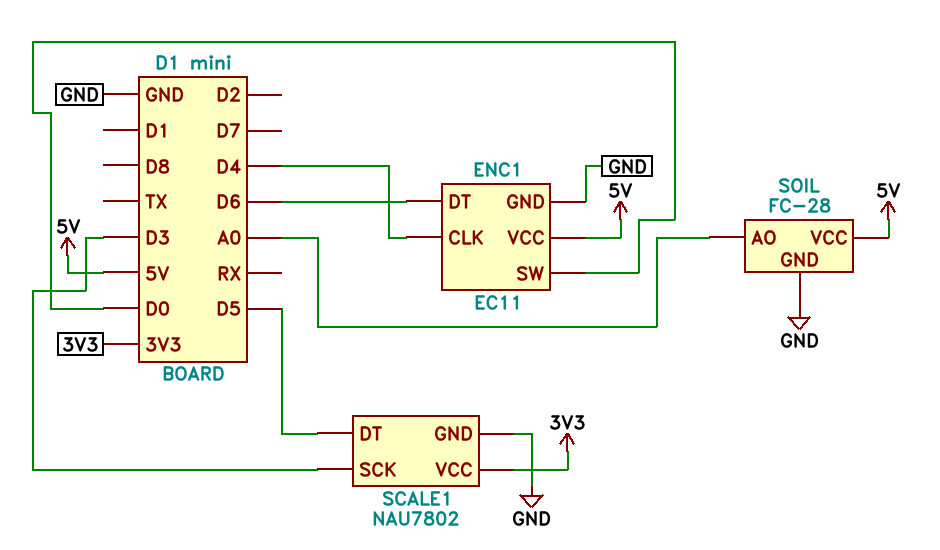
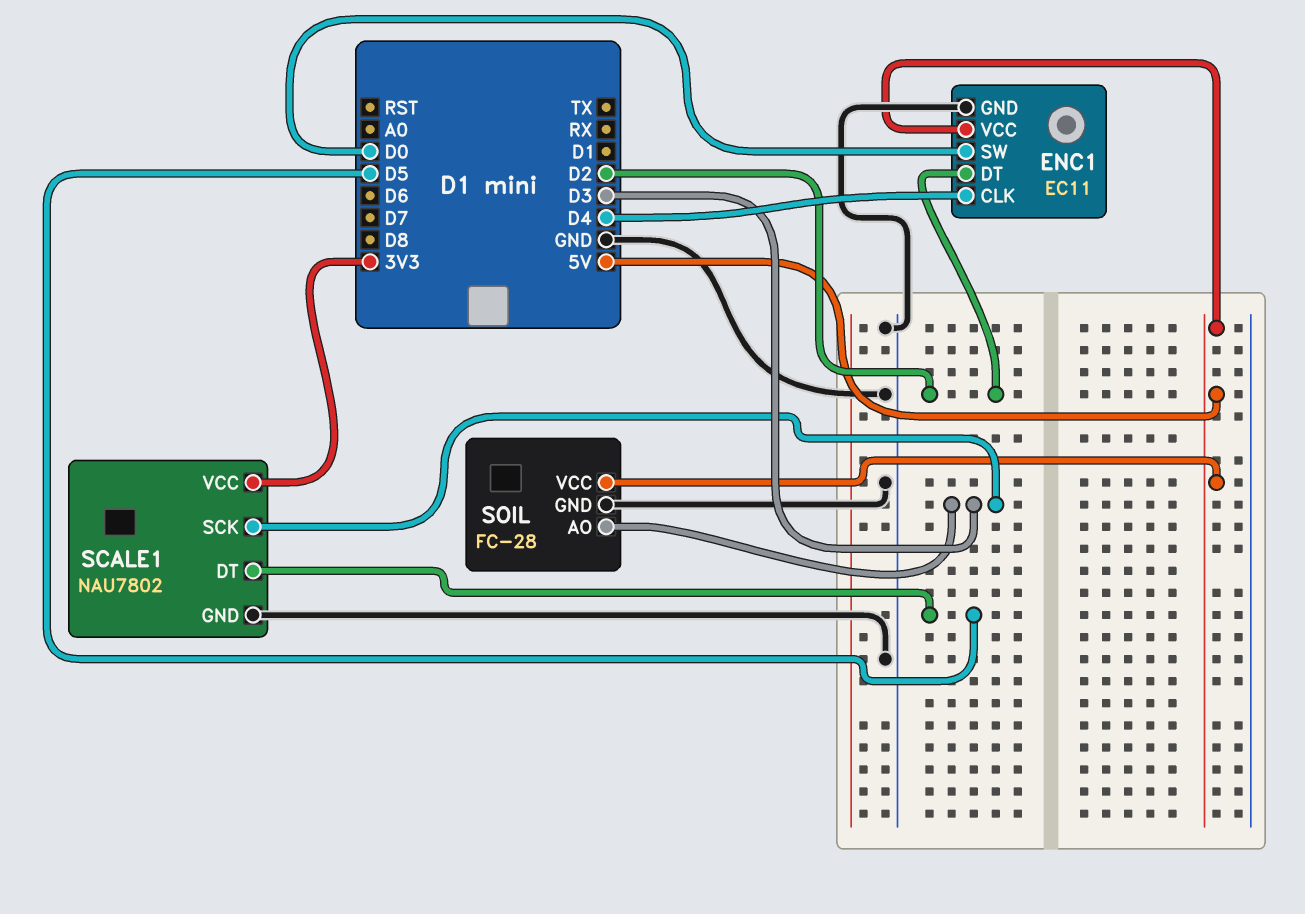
ENC1 pin DT: D6 -> D2
SOIL pin AO: A0 -> D3

